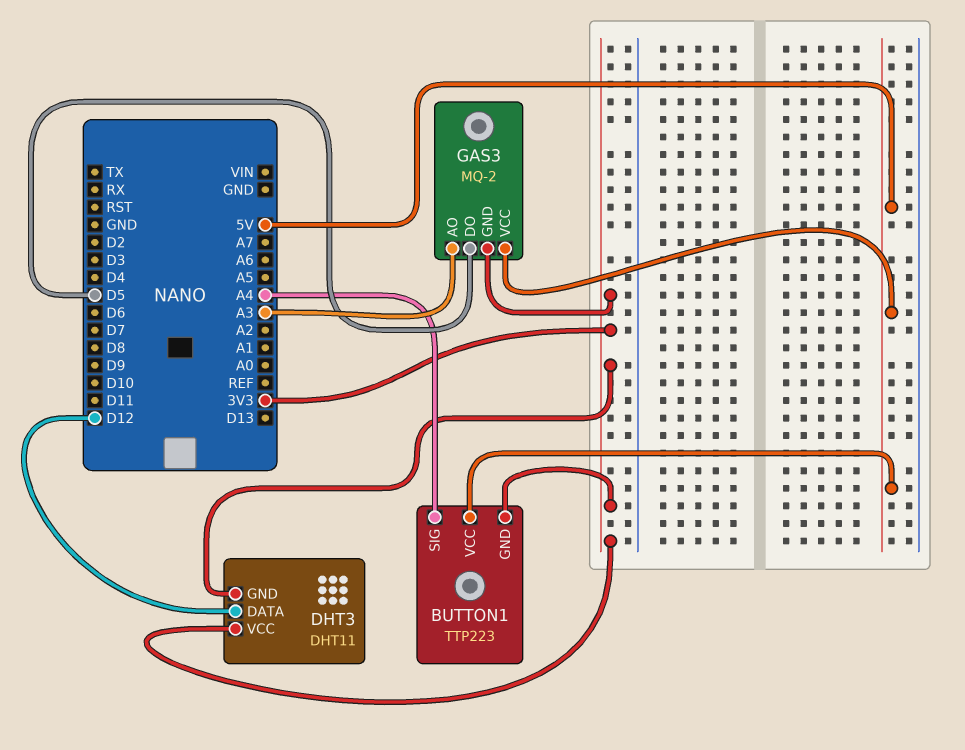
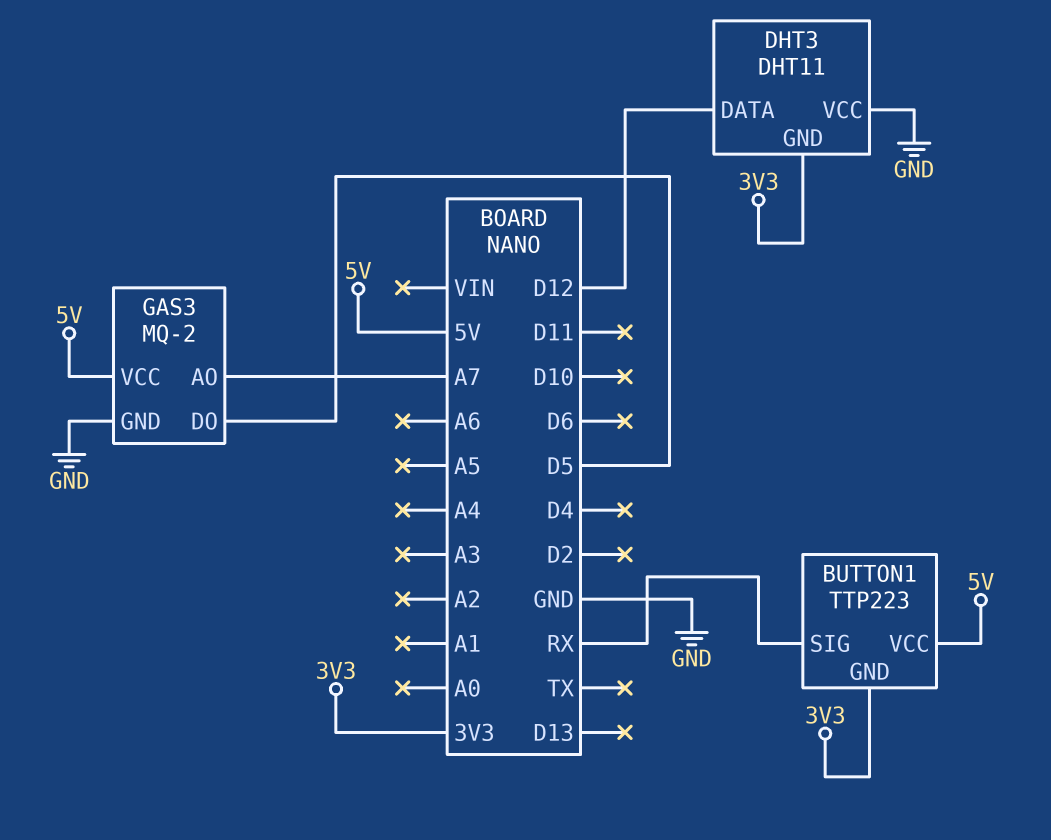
BUTTON1 pin SIG: A4 -> RX
DHT3 pin VCC: 3V3 -> GND
GAS3 pin AO: A3 -> A7
GAS3 pin GND: 3V3 -> GND

